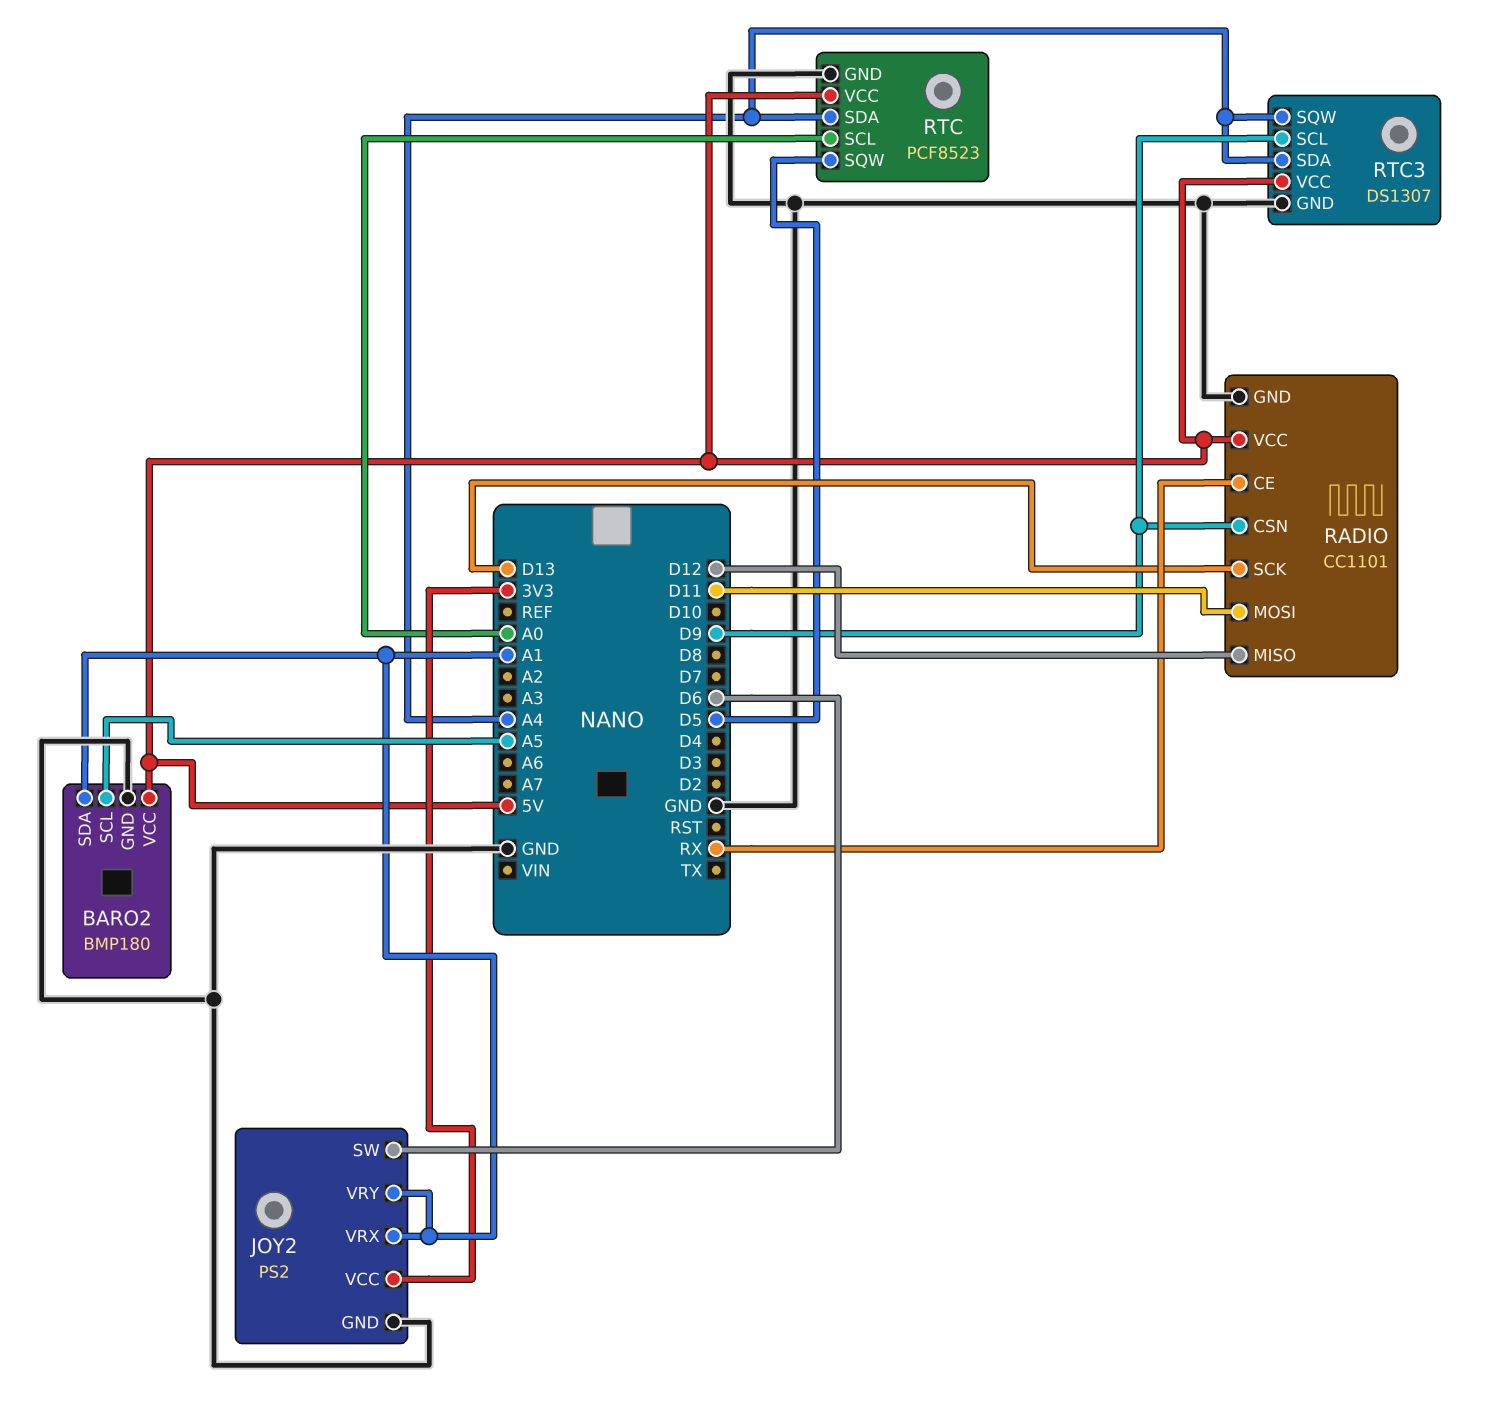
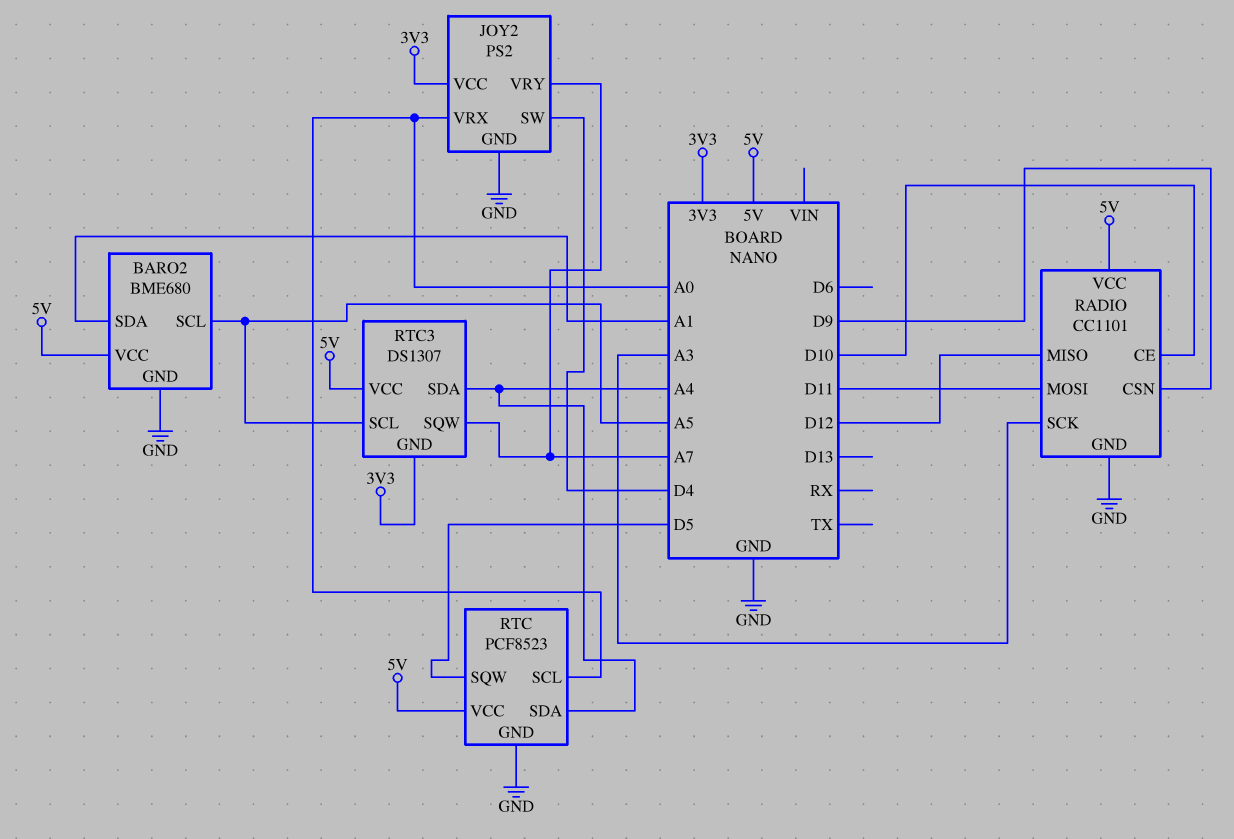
BARO2: BMP180 -> BME680
JOY2 pin SW: D6 -> D4
JOY2 pin VRX: A1 -> A0
JOY2 pin VRY: A1 -> A7
RADIO pin CE: RX -> D10
RADIO pin SCK: D13 -> A3
RTC3 pin GND: GND -> 3V3
RTC3 pin SCL: D9 -> A5
RTC3 pin SQW: A4 -> A7

